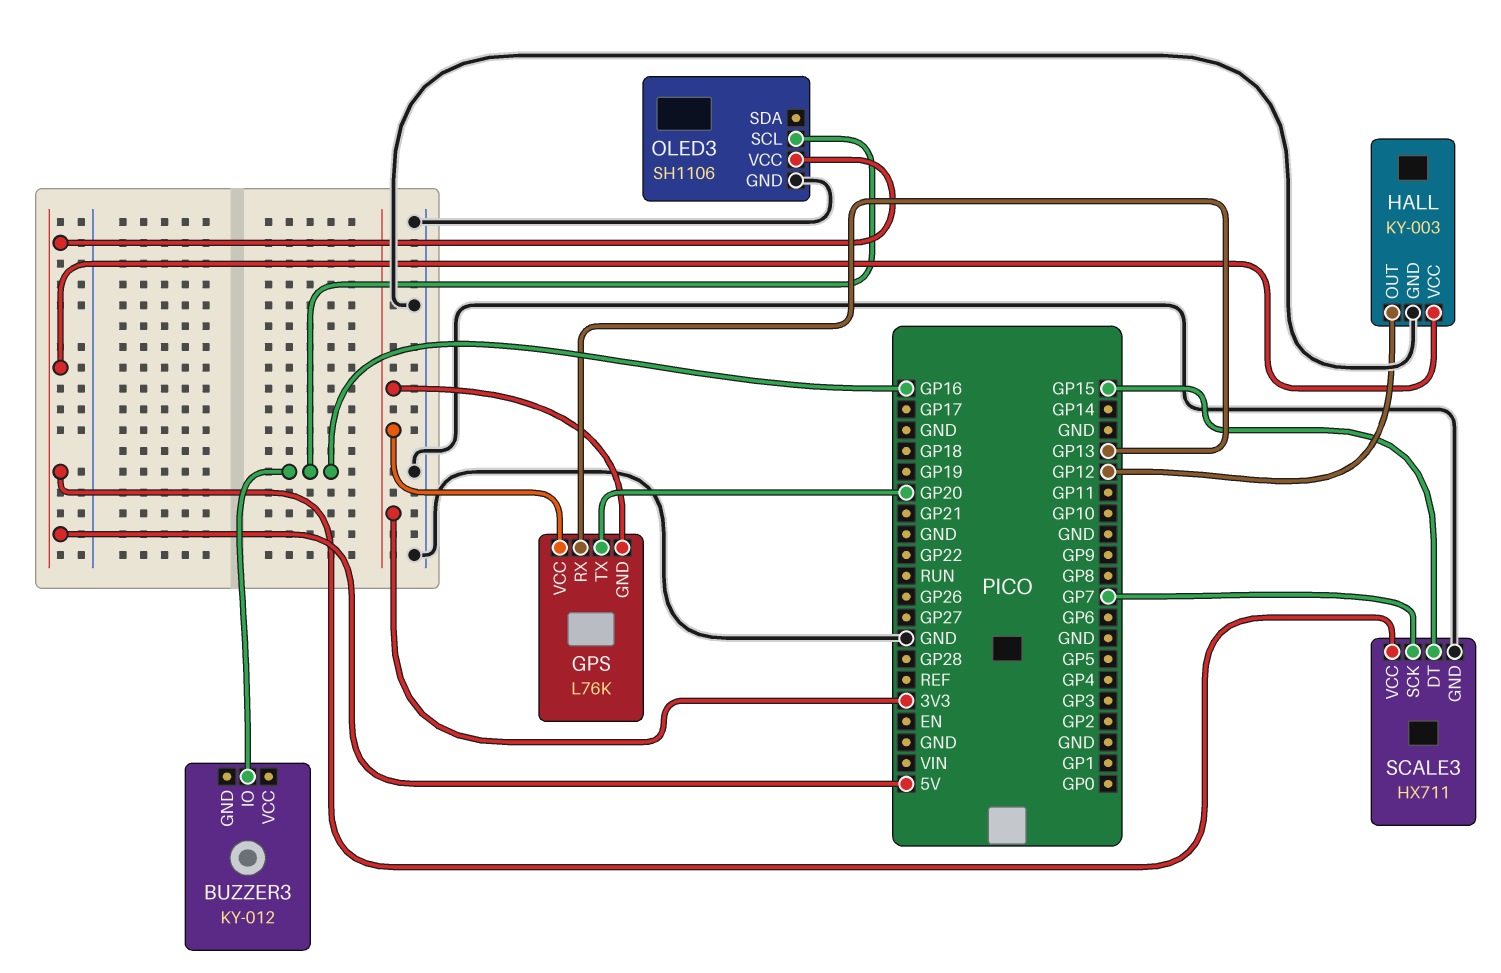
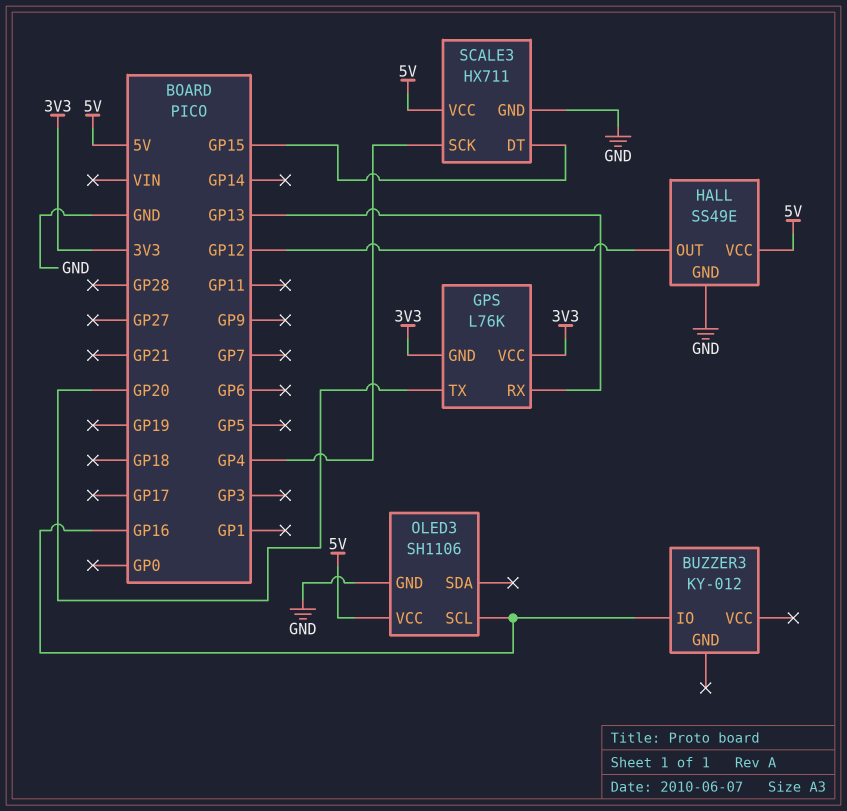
HALL: KY-003 -> SS49E
SCALE3 pin SCK: GP7 -> GP4

